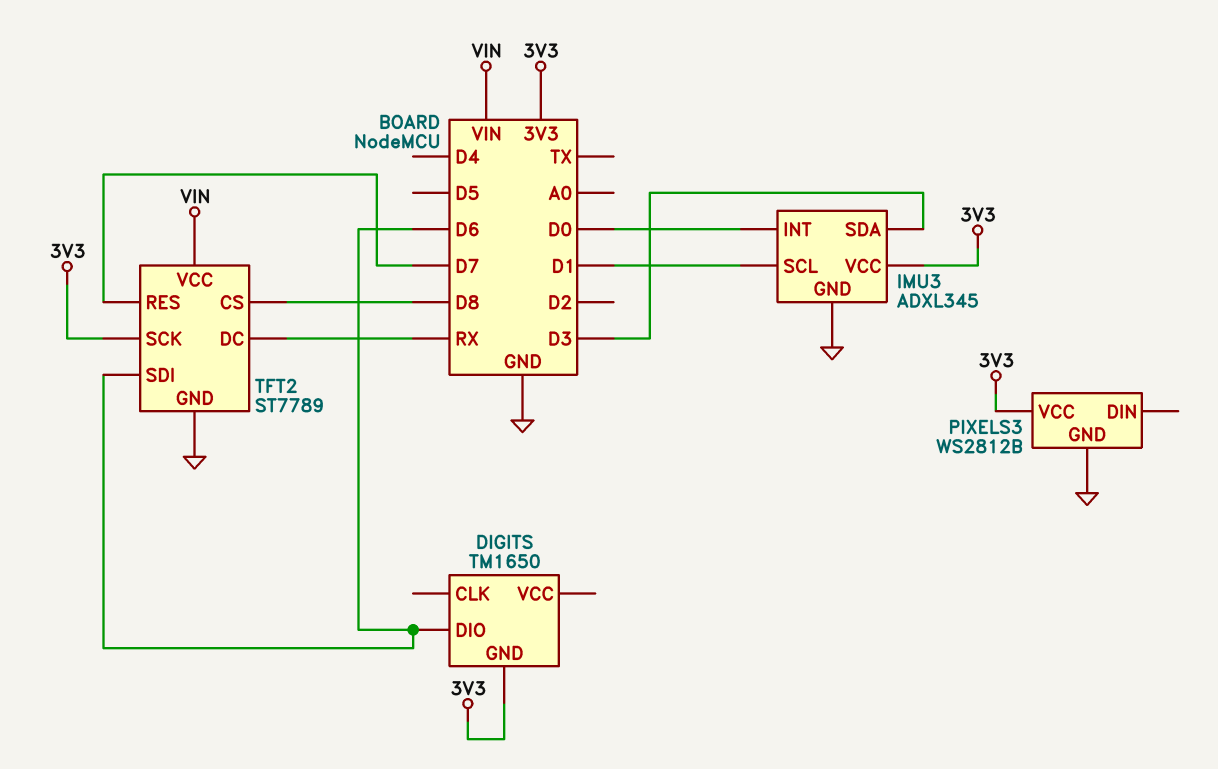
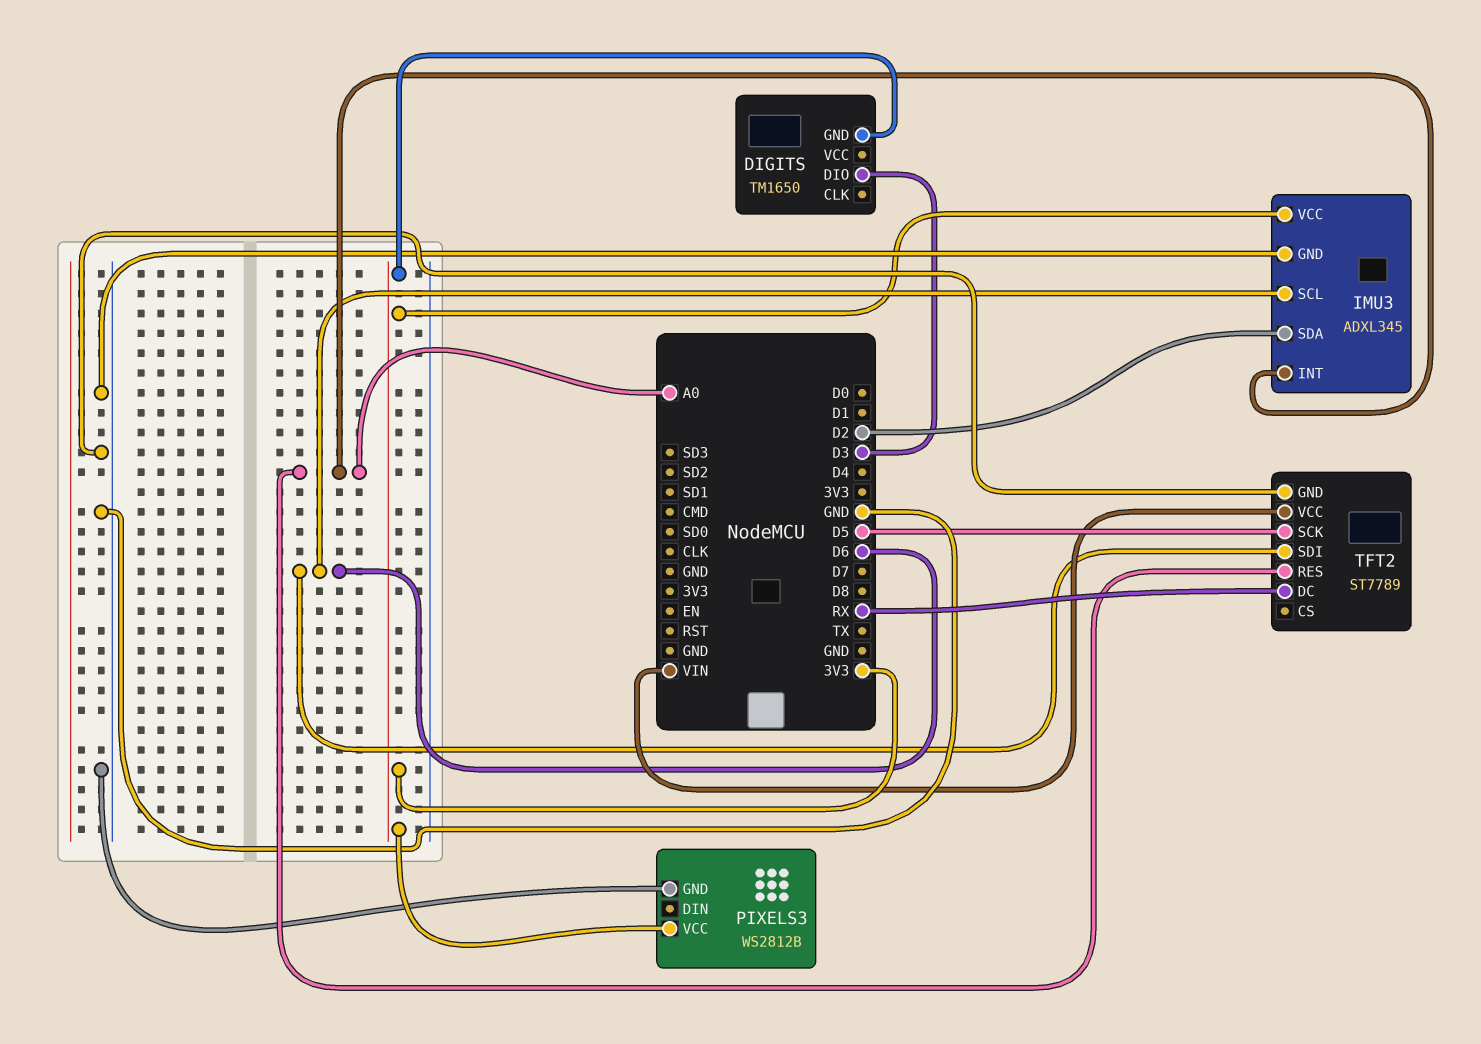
DIGITS pin DIO: D6 -> D3
IMU3 pin INT: D0 -> A0
IMU3 pin SCL: D1 -> D6
IMU3 pin SDA: D3 -> D2
TFT2 pin CS: D8 -> none
TFT2 pin RES: D7 -> A0
TFT2 pin SCK: 3V3 -> D5

